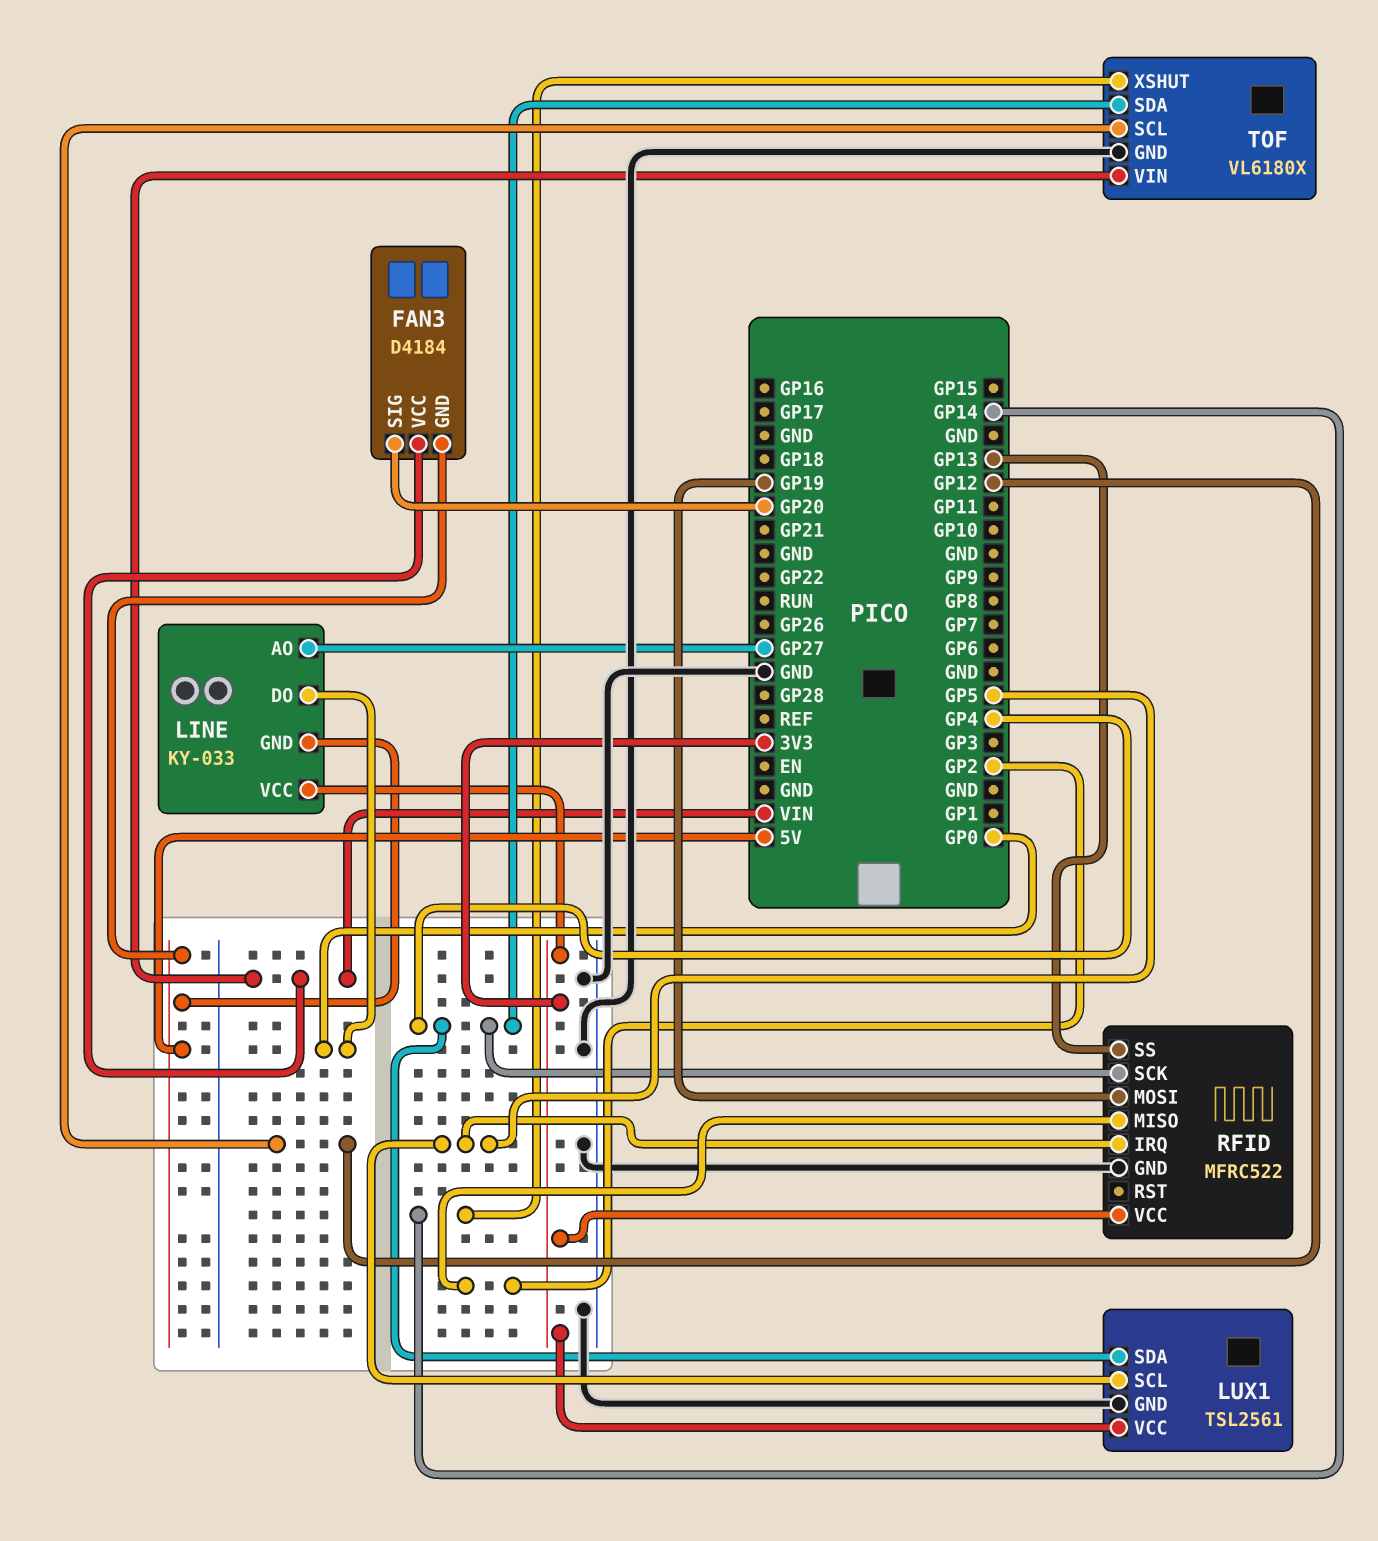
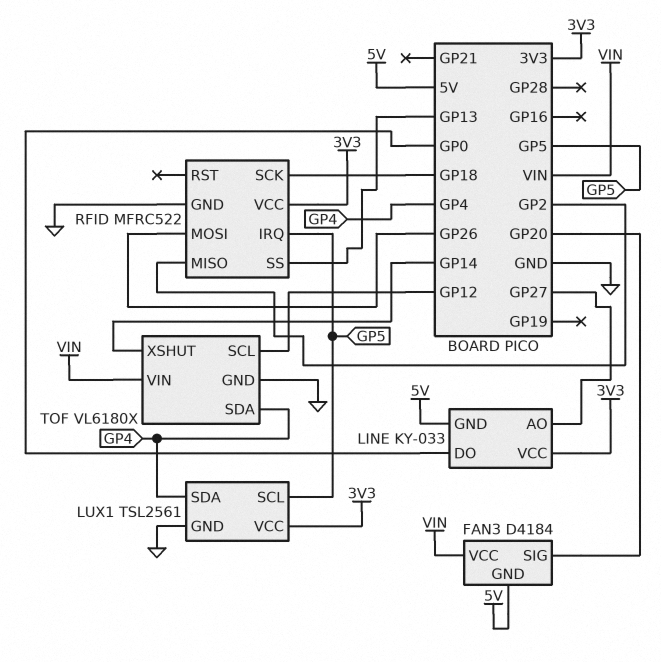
RFID pin MOSI: GP19 -> GP26
RFID pin SCK: GP4 -> GP18

